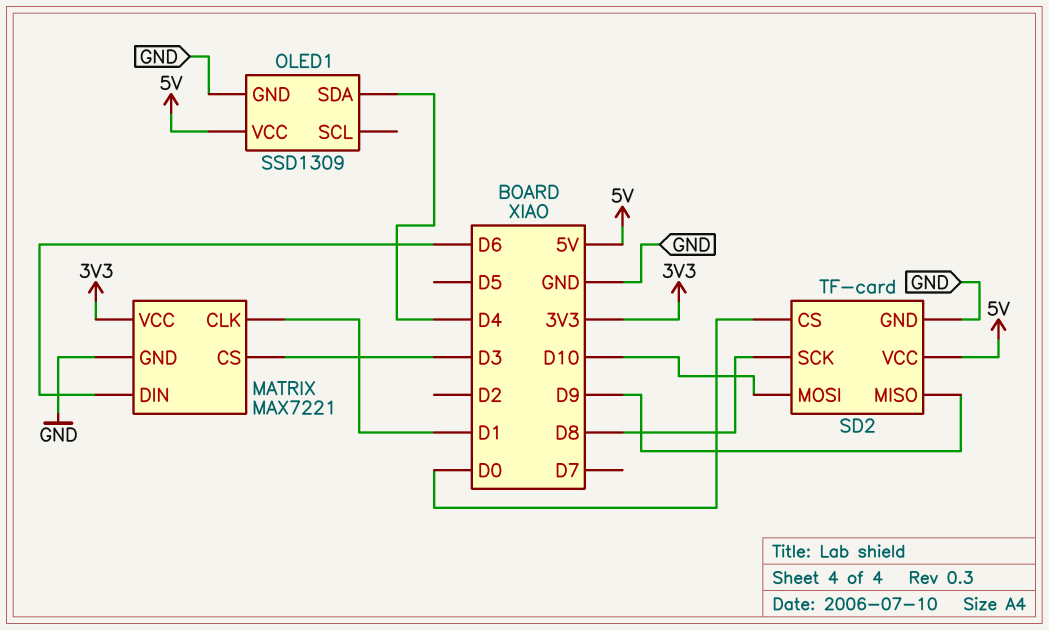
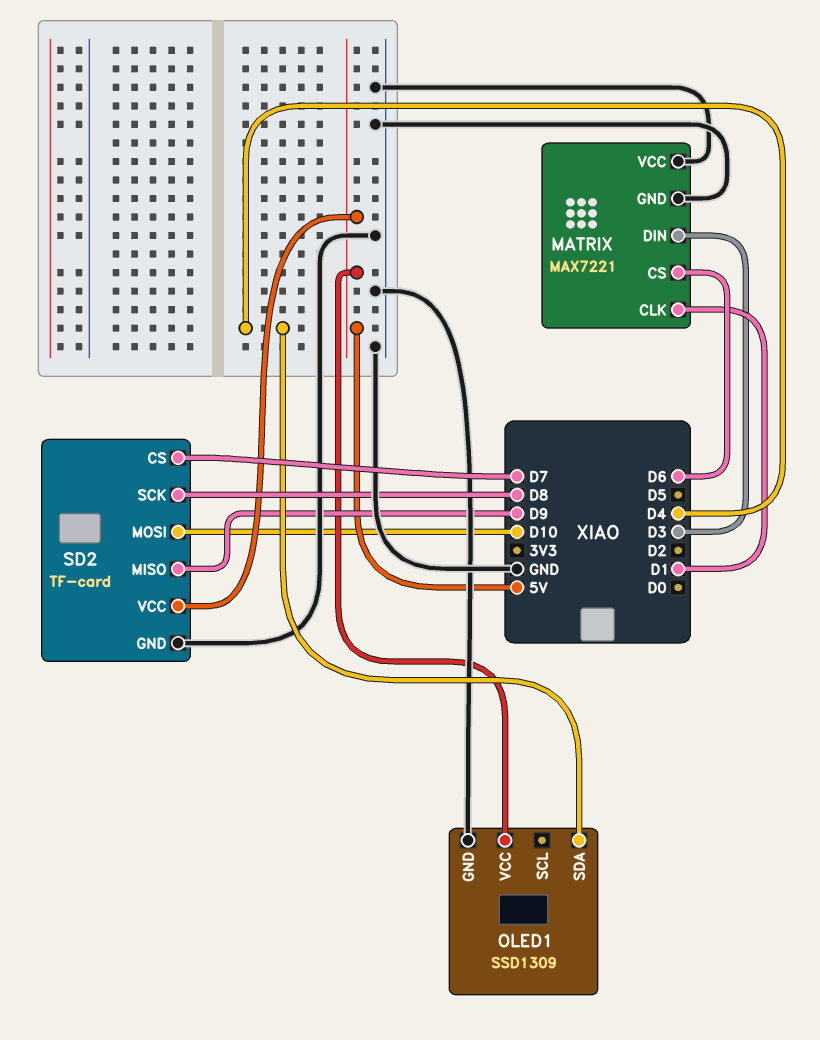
MATRIX pin CS: D3 -> D6
MATRIX pin DIN: D6 -> D3
MATRIX pin VCC: 3V3 -> GND
SD2 pin CS: D0 -> D7

